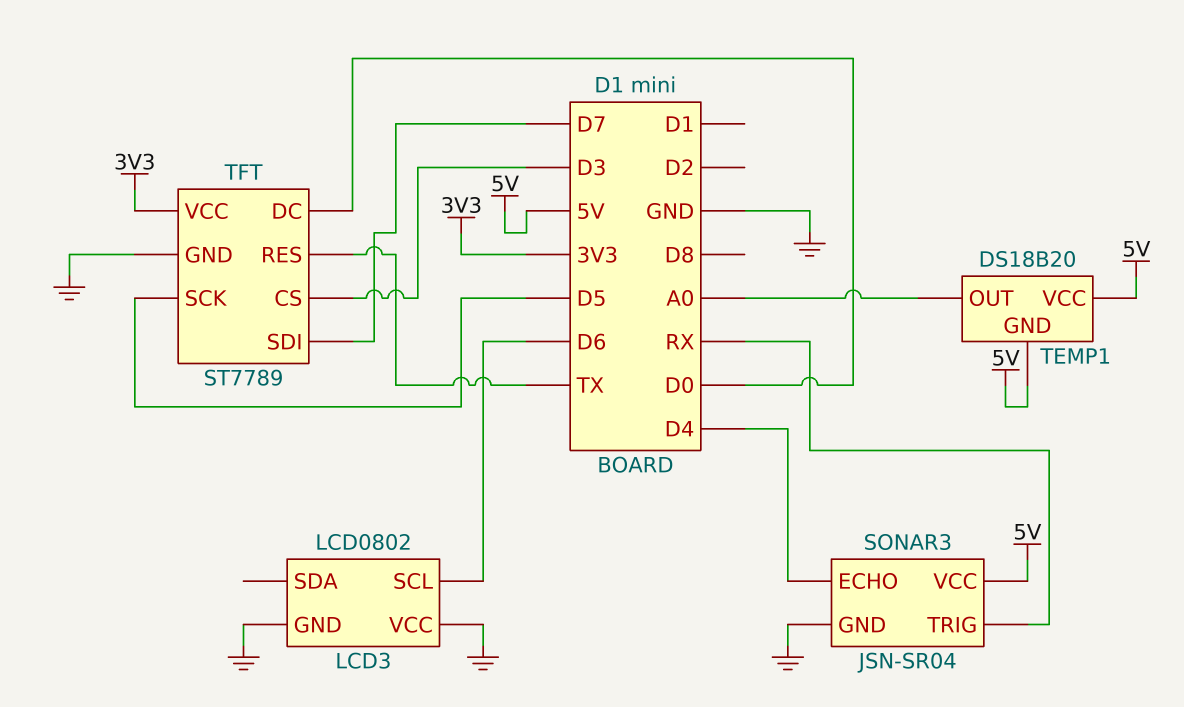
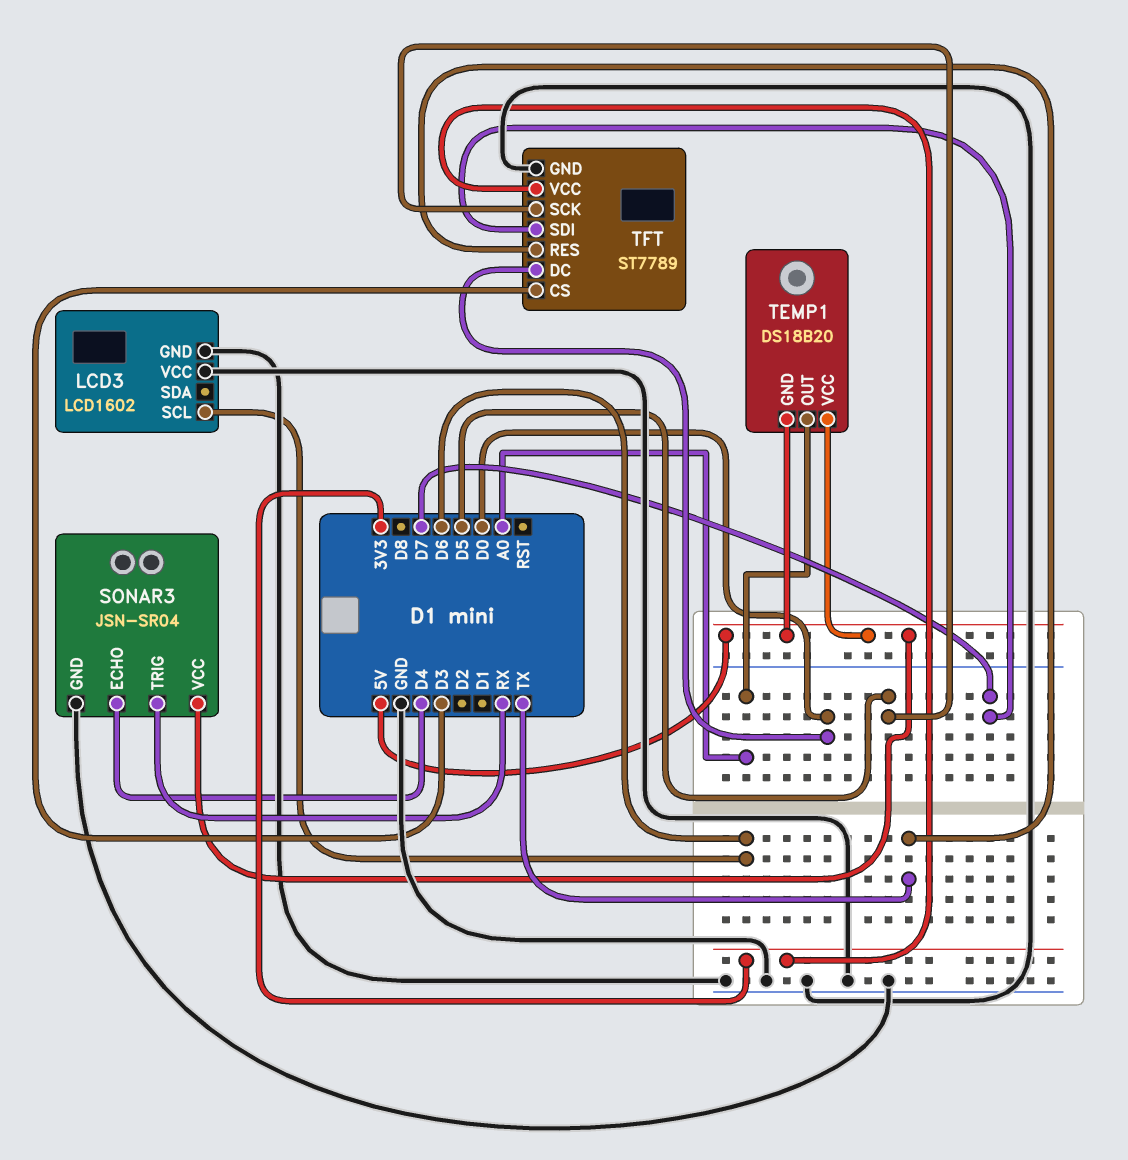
LCD3: LCD0802 -> LCD1602

